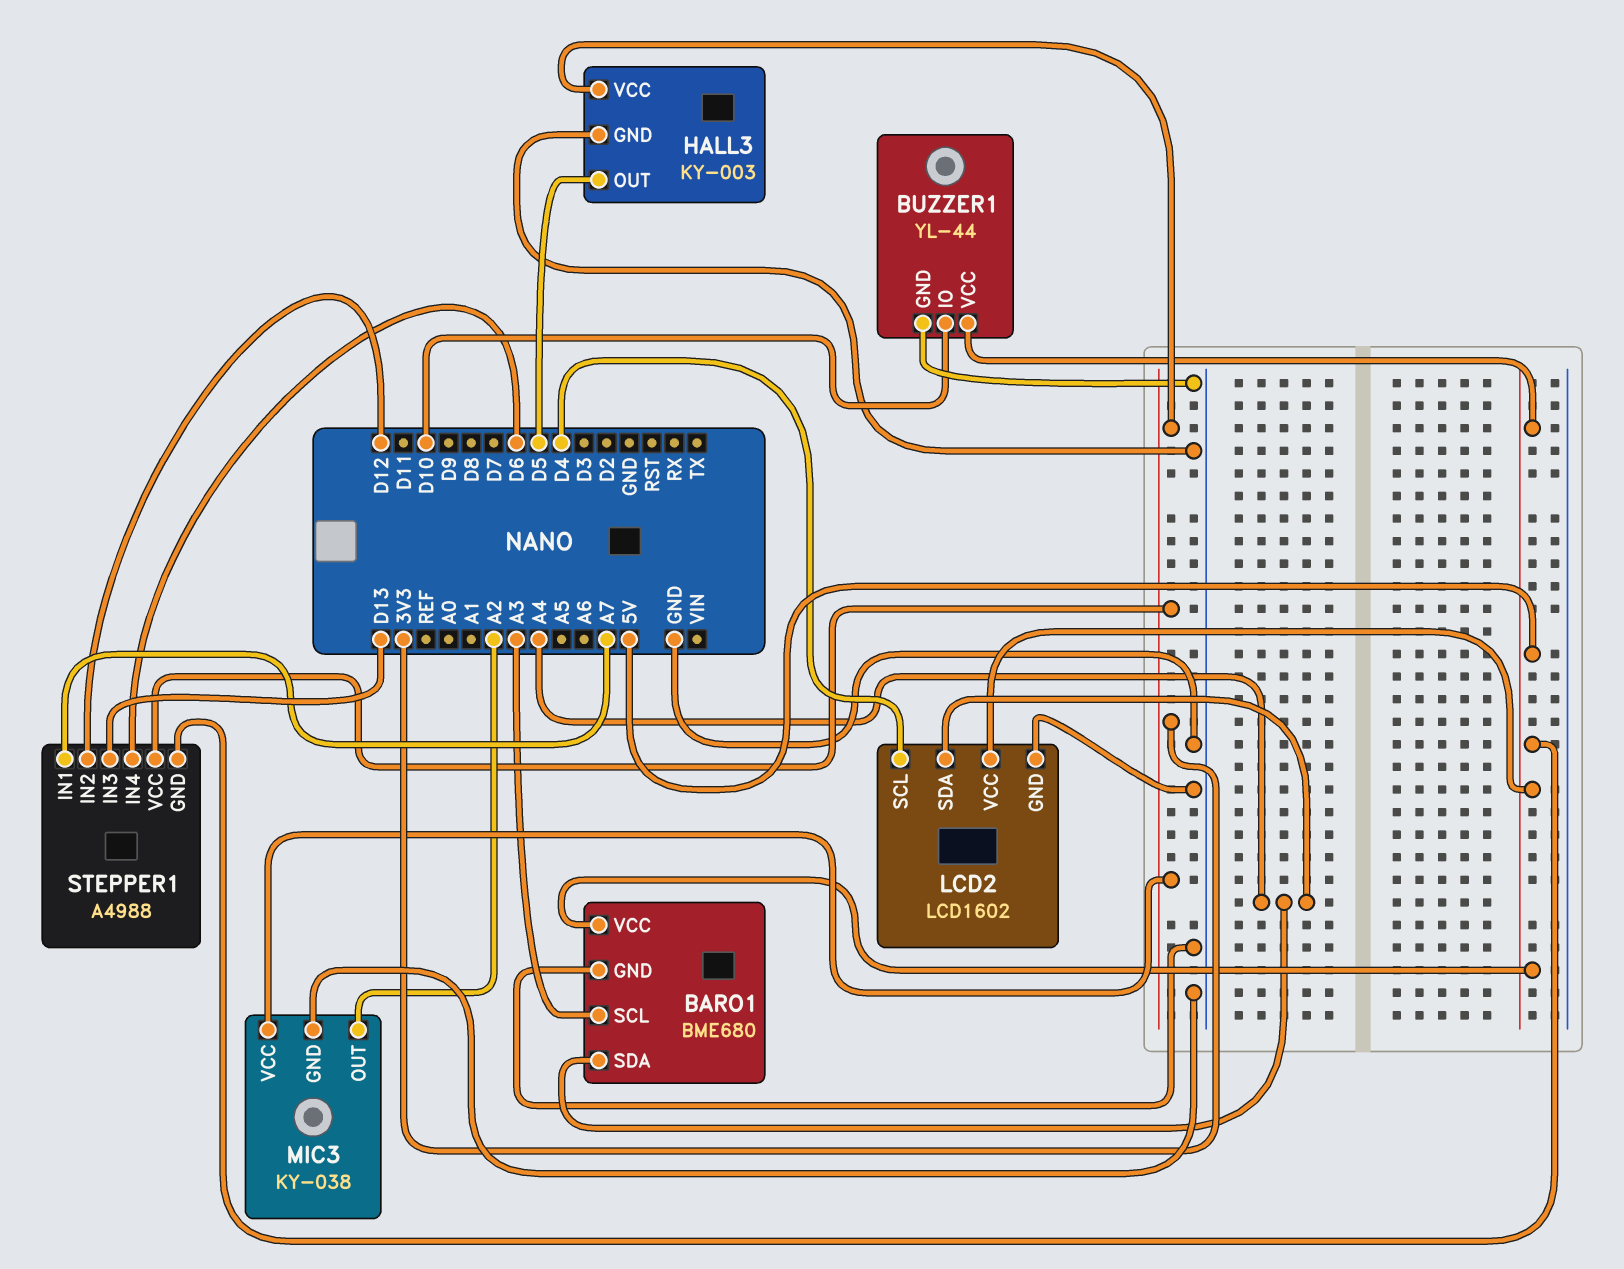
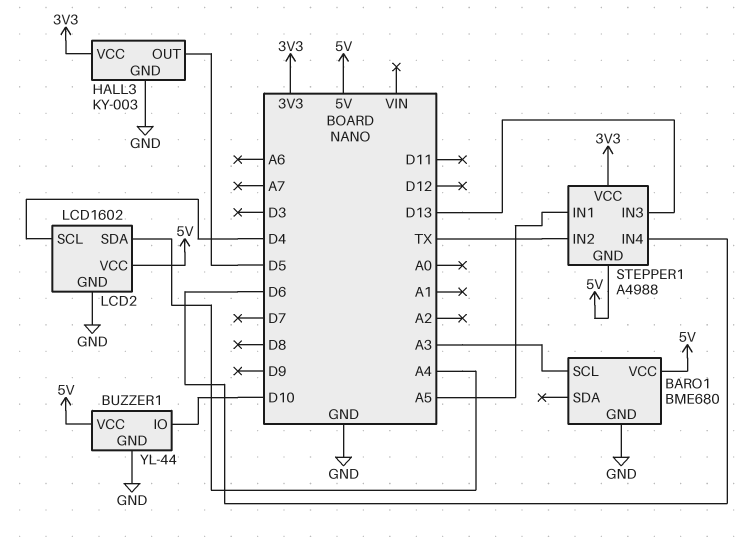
BARO1 pin SDA: A4 -> none
MIC3: KY-038 -> none
MIC3 pin GND: GND -> none
MIC3 pin OUT: A2 -> none
MIC3 pin VCC: 3V3 -> none
STEPPER1 pin IN1: A7 -> A5
STEPPER1 pin IN2: D12 -> TX

